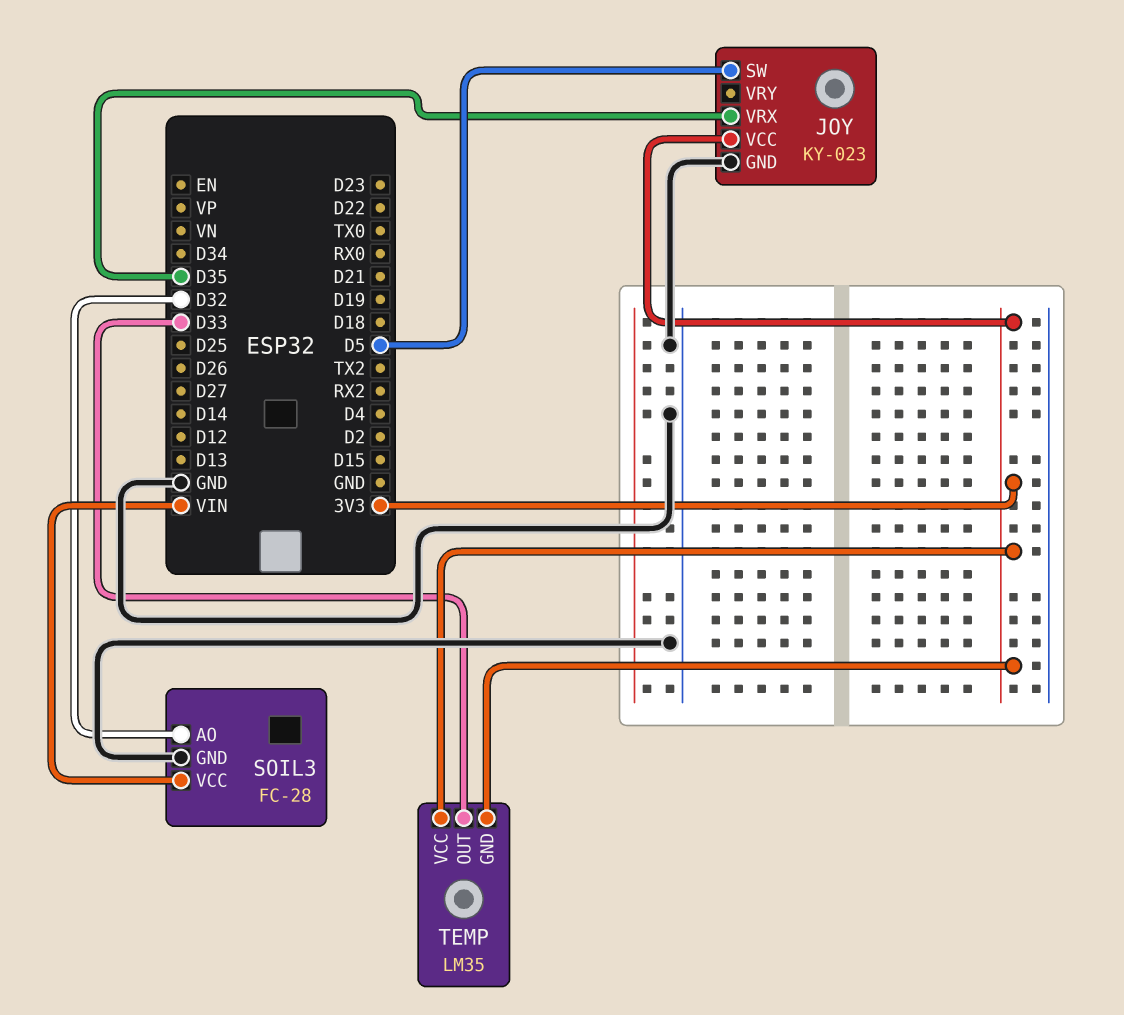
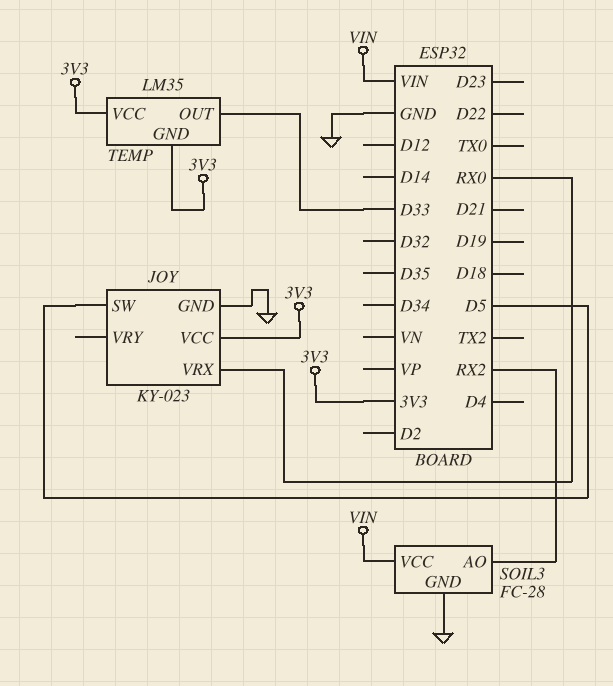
JOY pin VRX: D35 -> RX0
SOIL3 pin AO: D32 -> RX2

